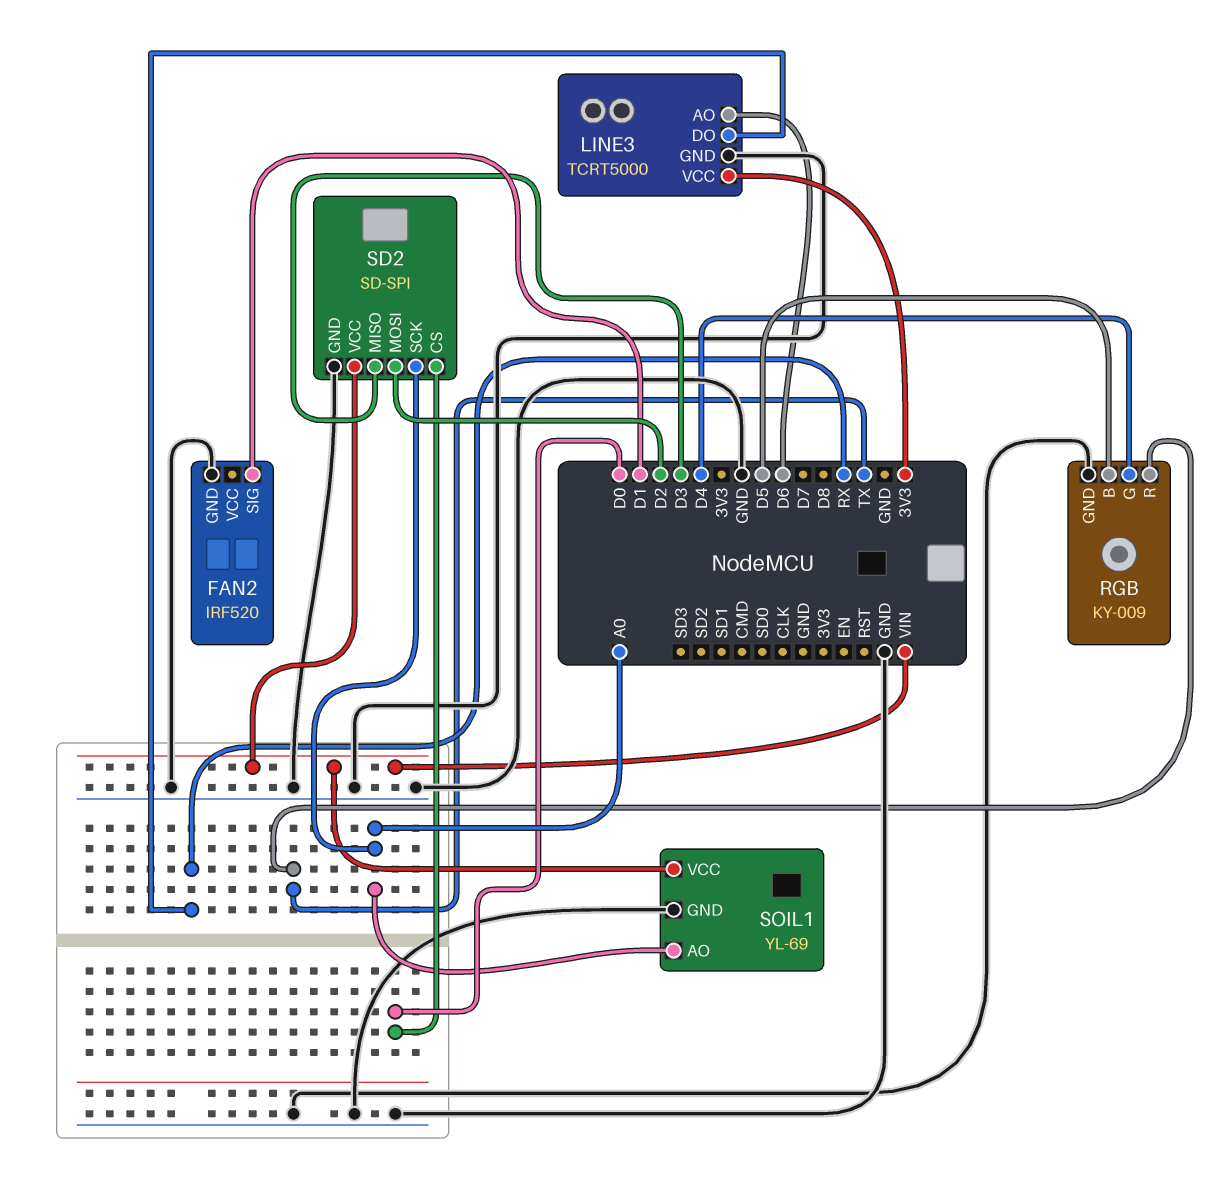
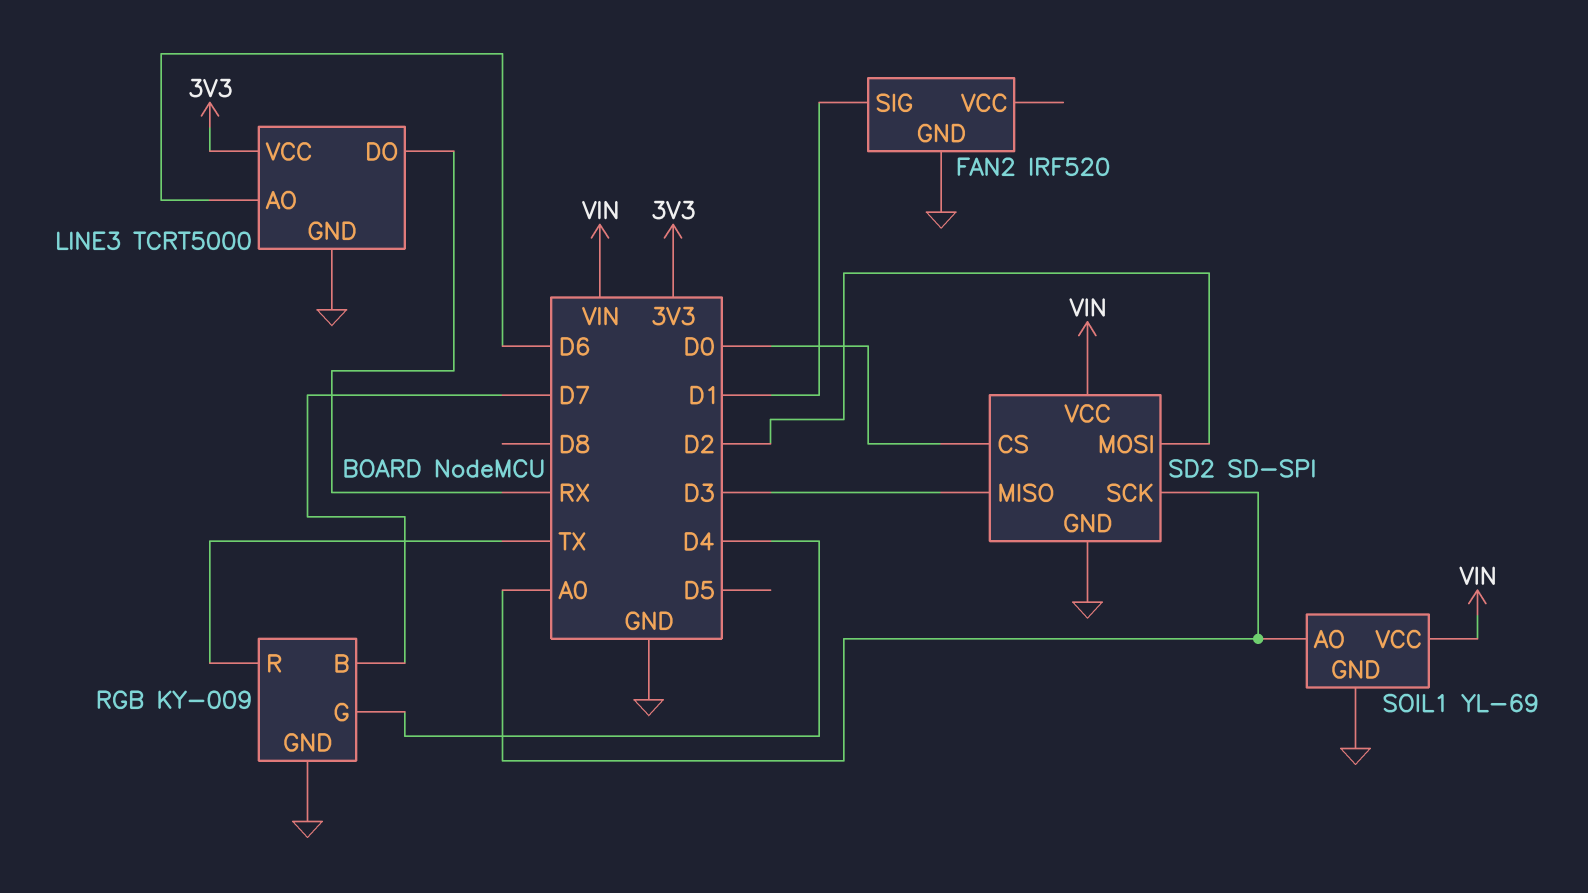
RGB pin B: D5 -> D7

